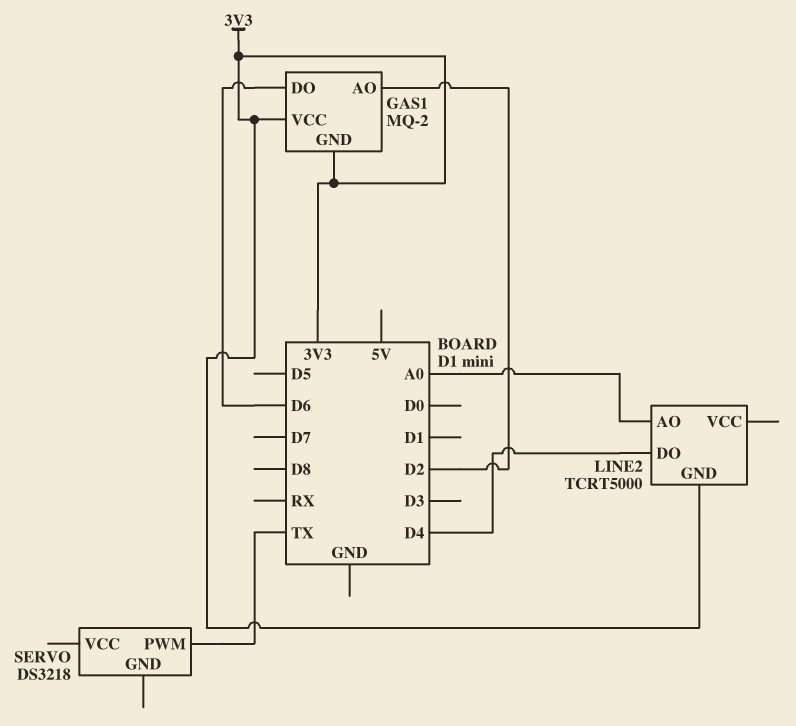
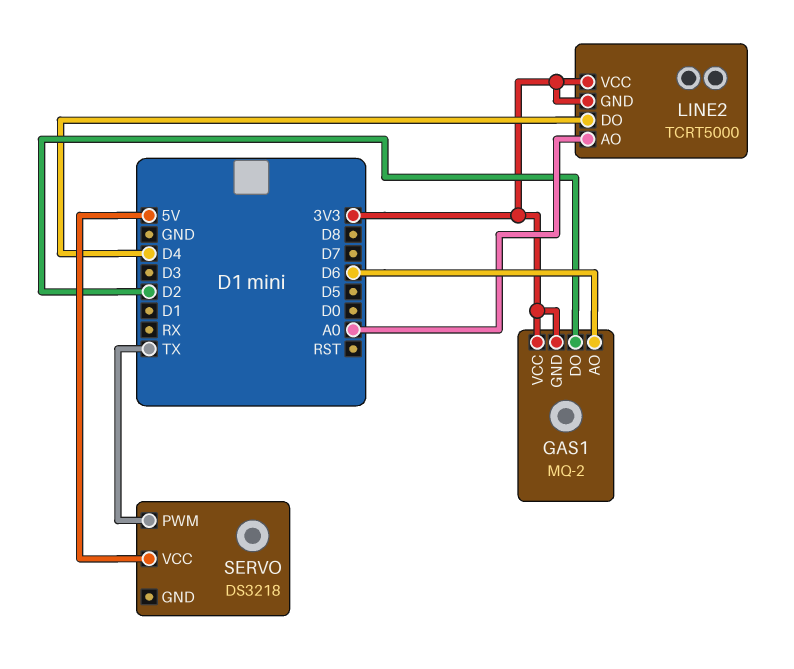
GAS1 pin AO: D2 -> D6
GAS1 pin DO: D6 -> D2
LINE2 pin VCC: none -> 3V3
SERVO pin VCC: none -> 5V

